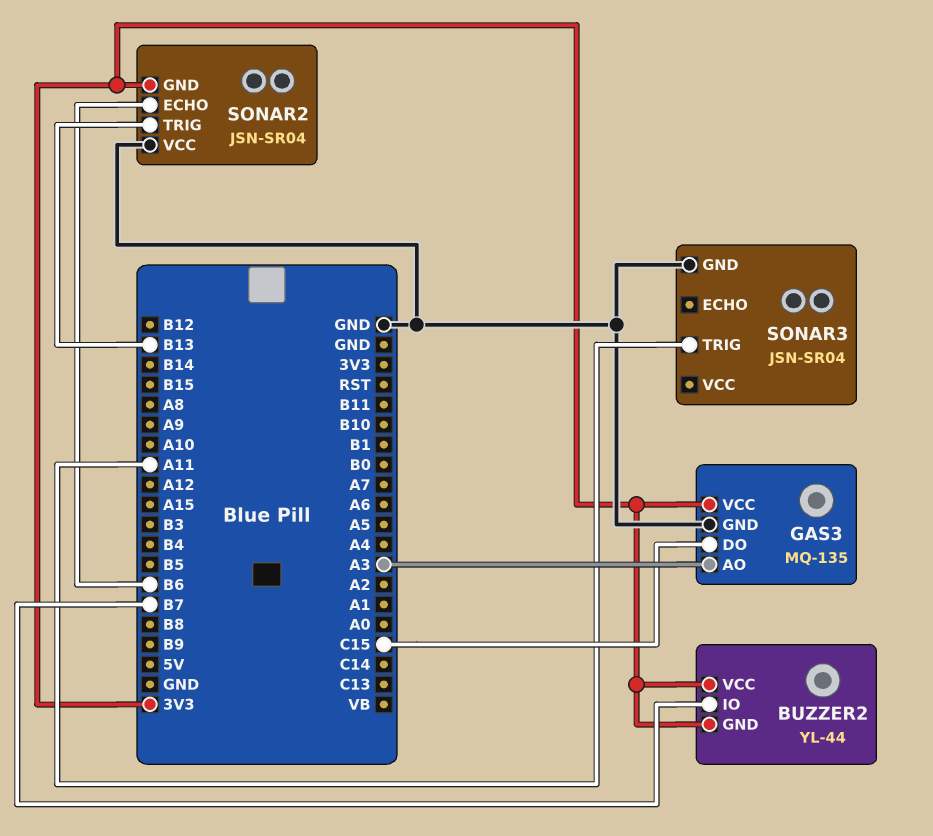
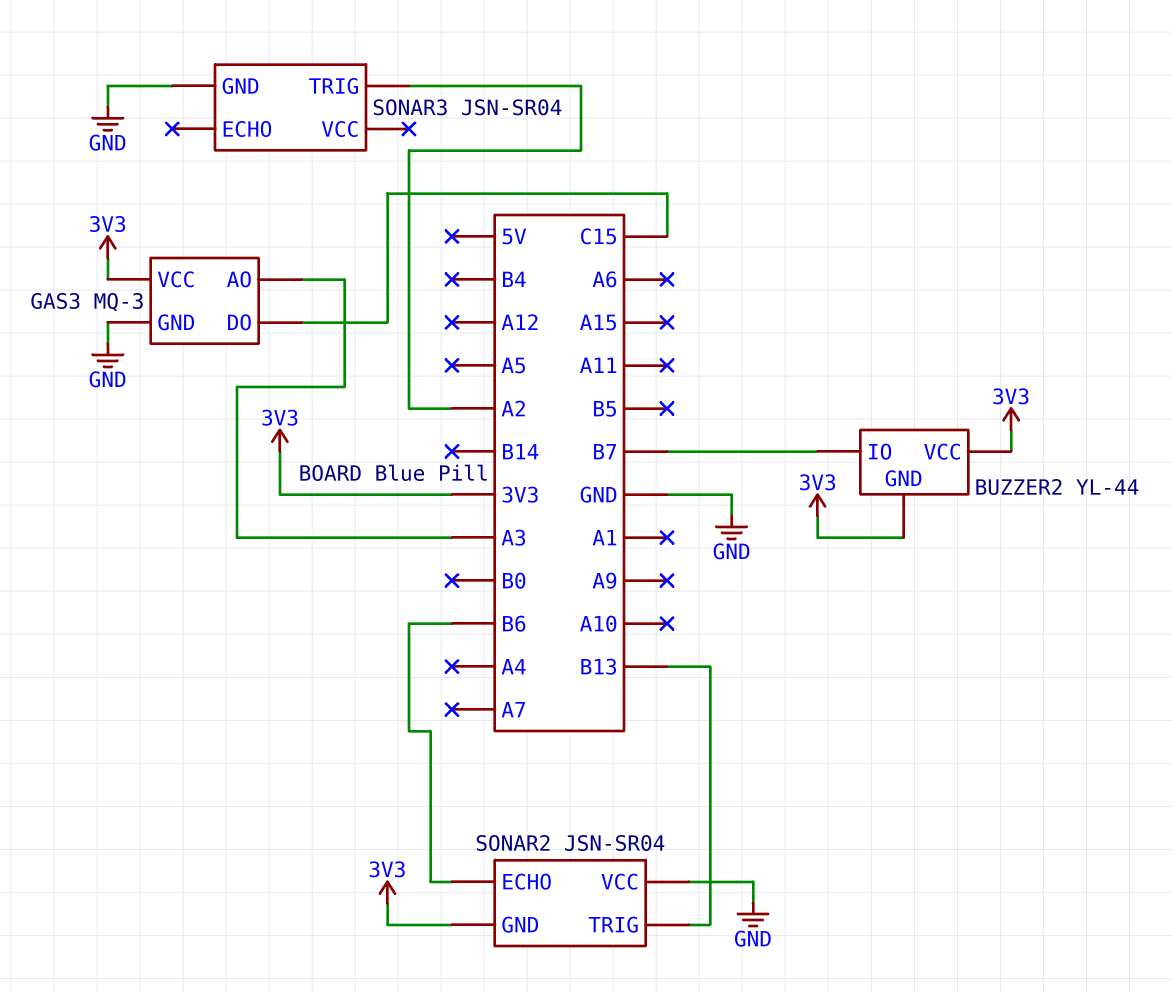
GAS3: MQ-135 -> MQ-3
SONAR3 pin TRIG: A11 -> A2

